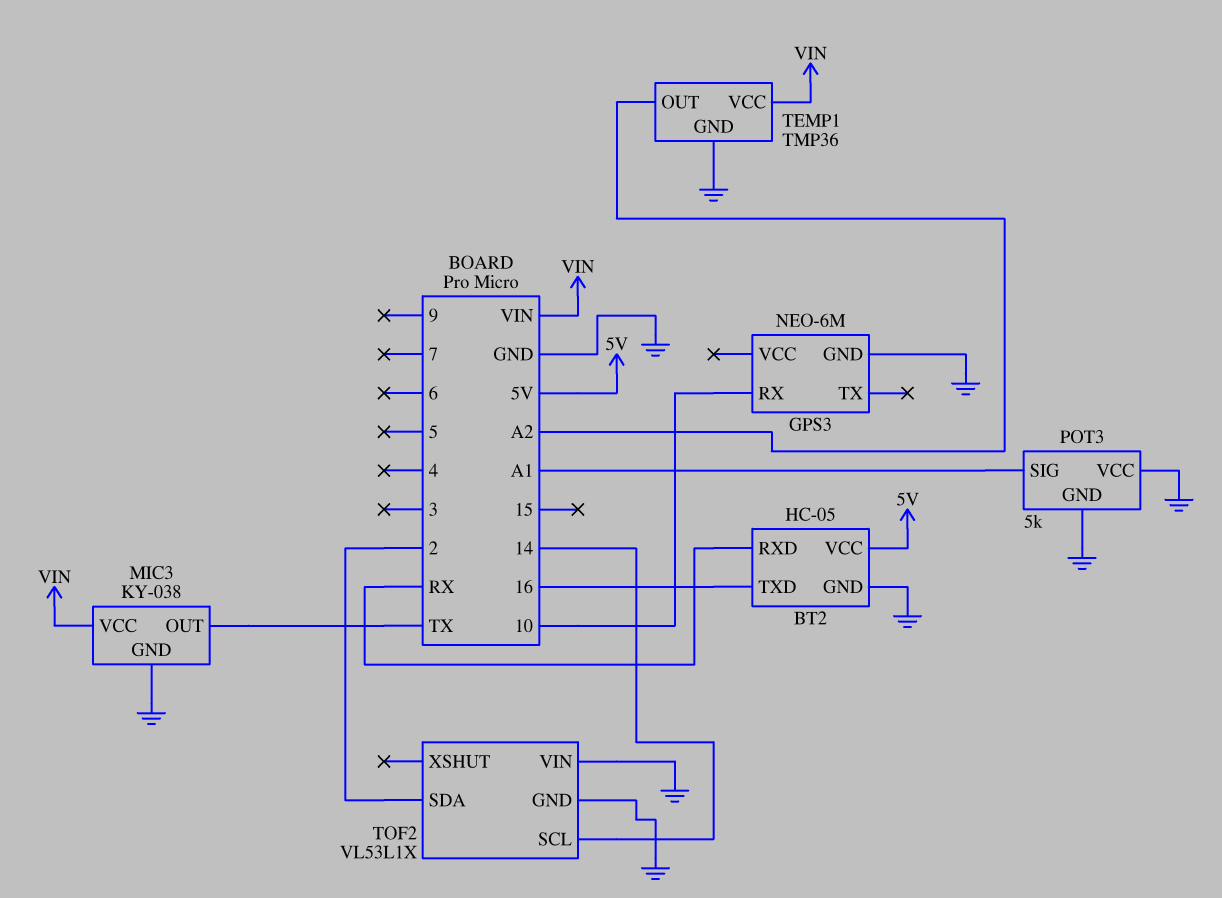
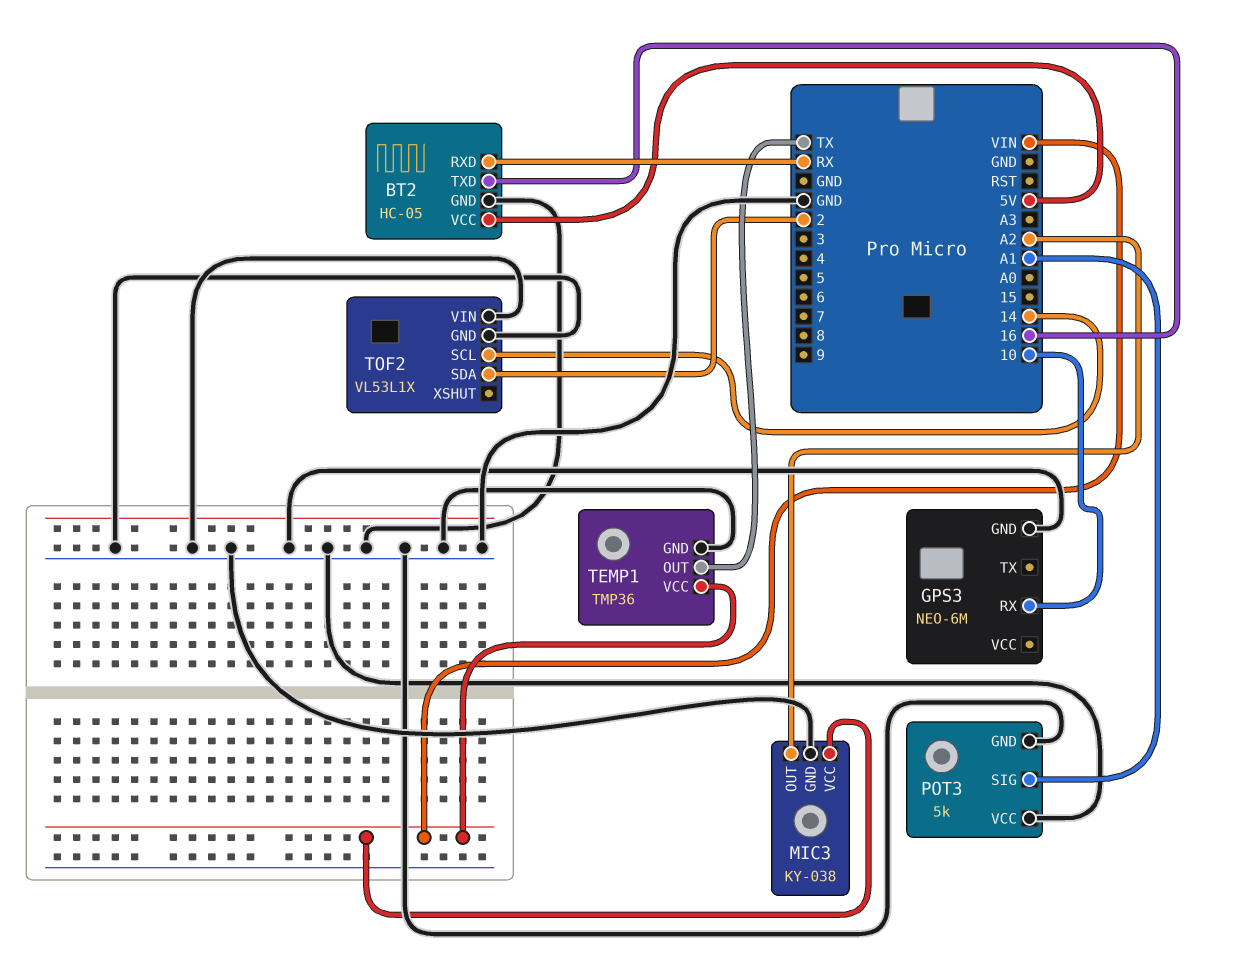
MIC3 pin OUT: TX -> A2
TEMP1 pin OUT: A2 -> TX

